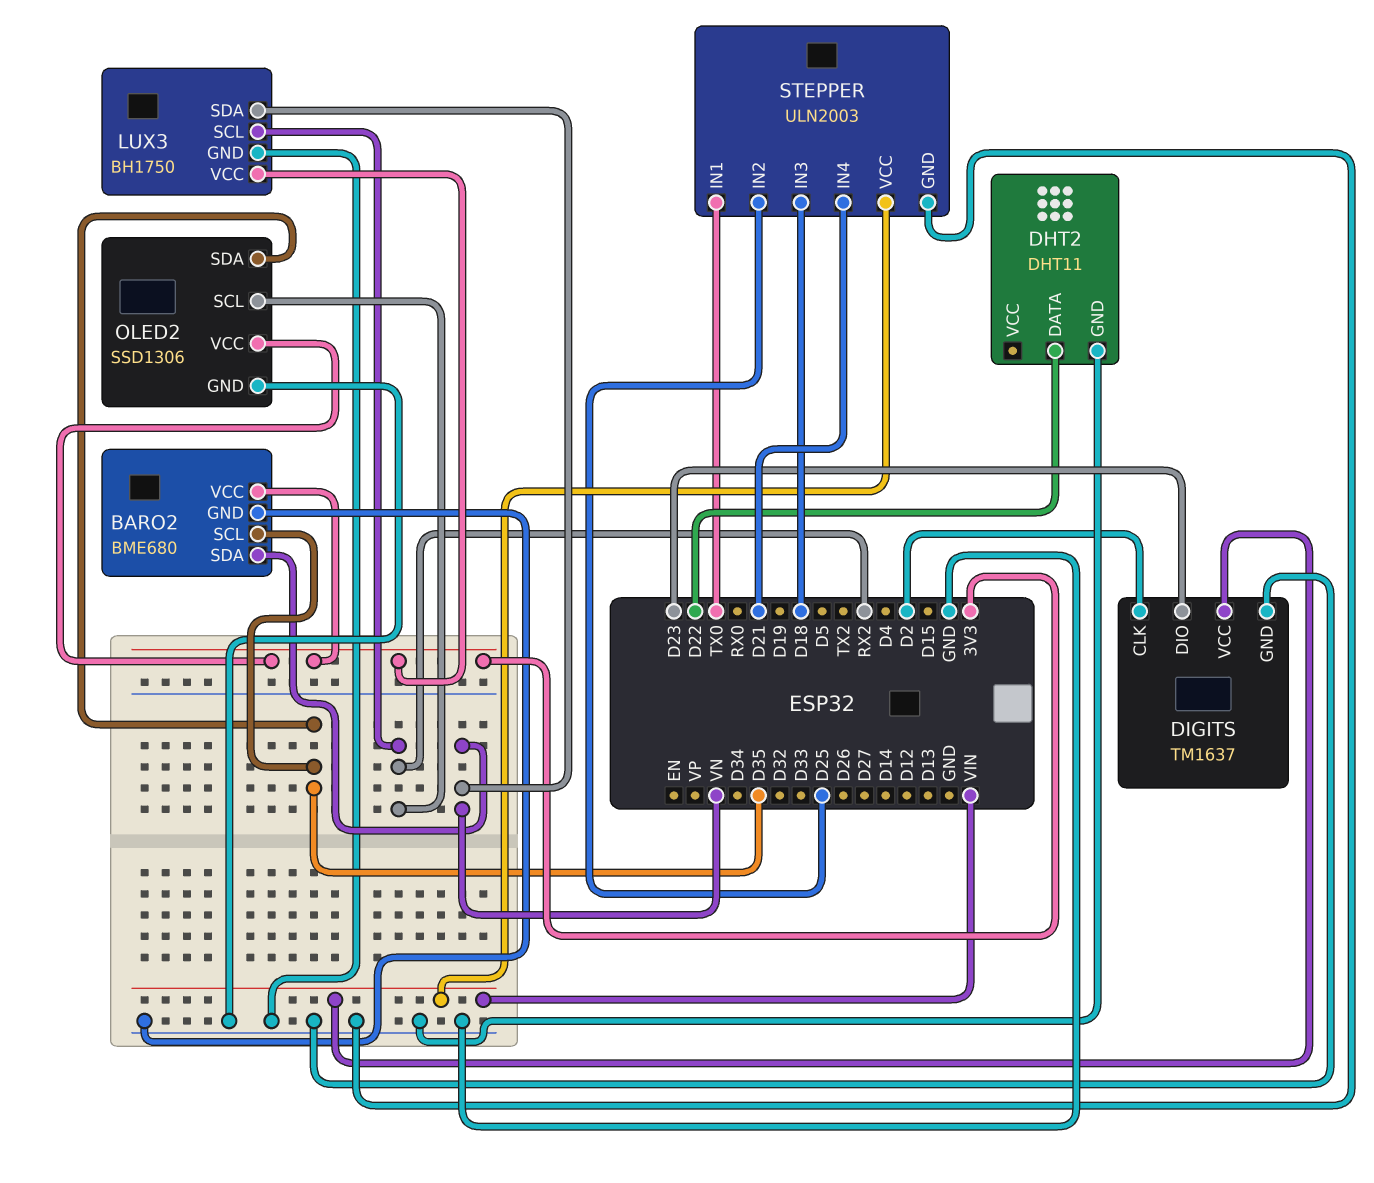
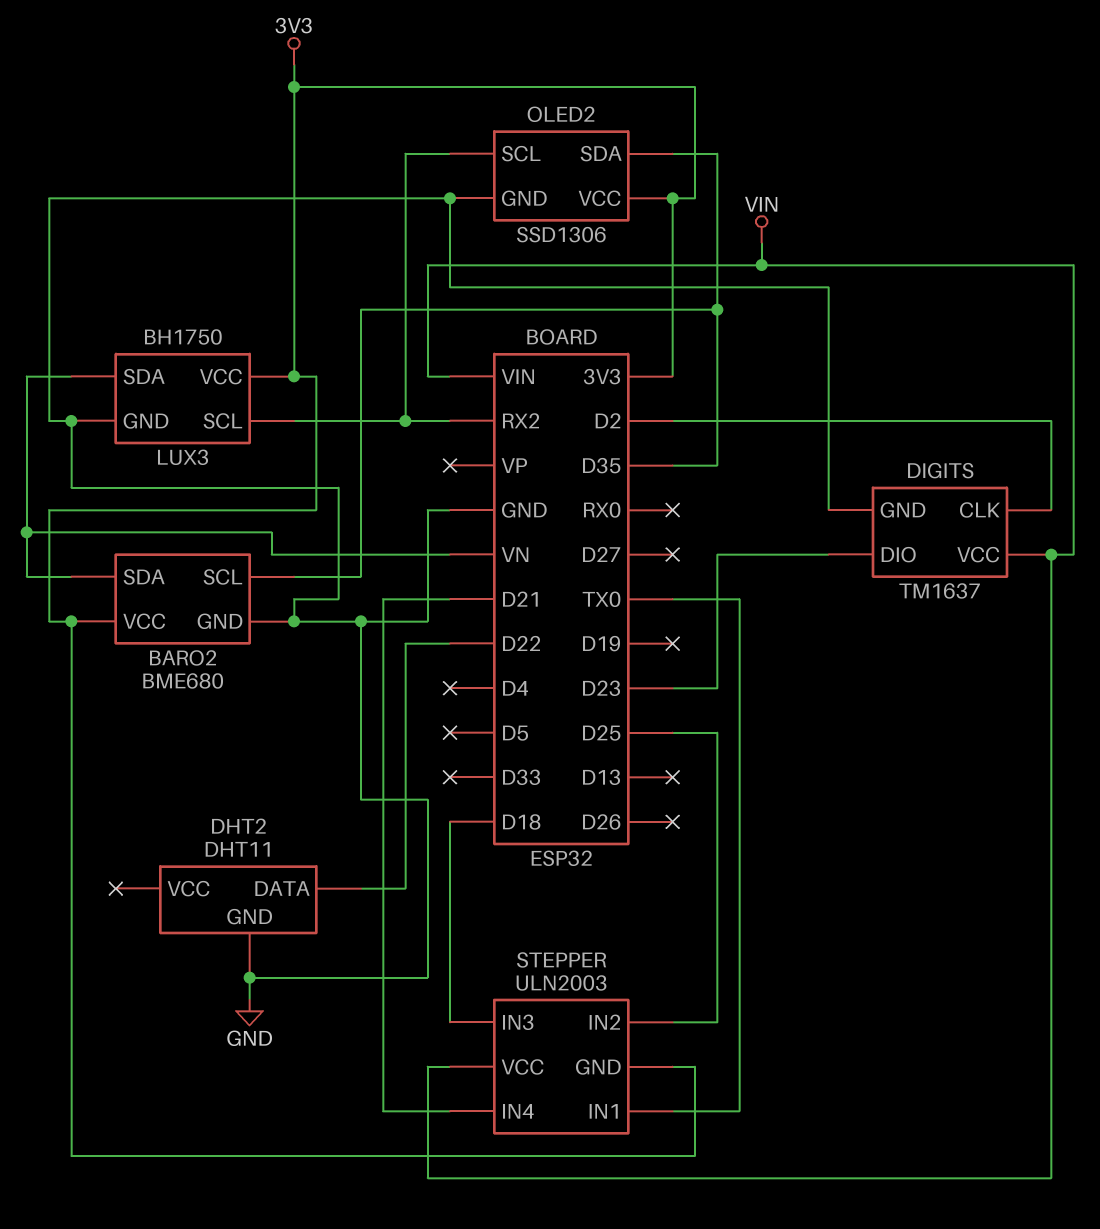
STEPPER pin GND: GND -> 3V3

